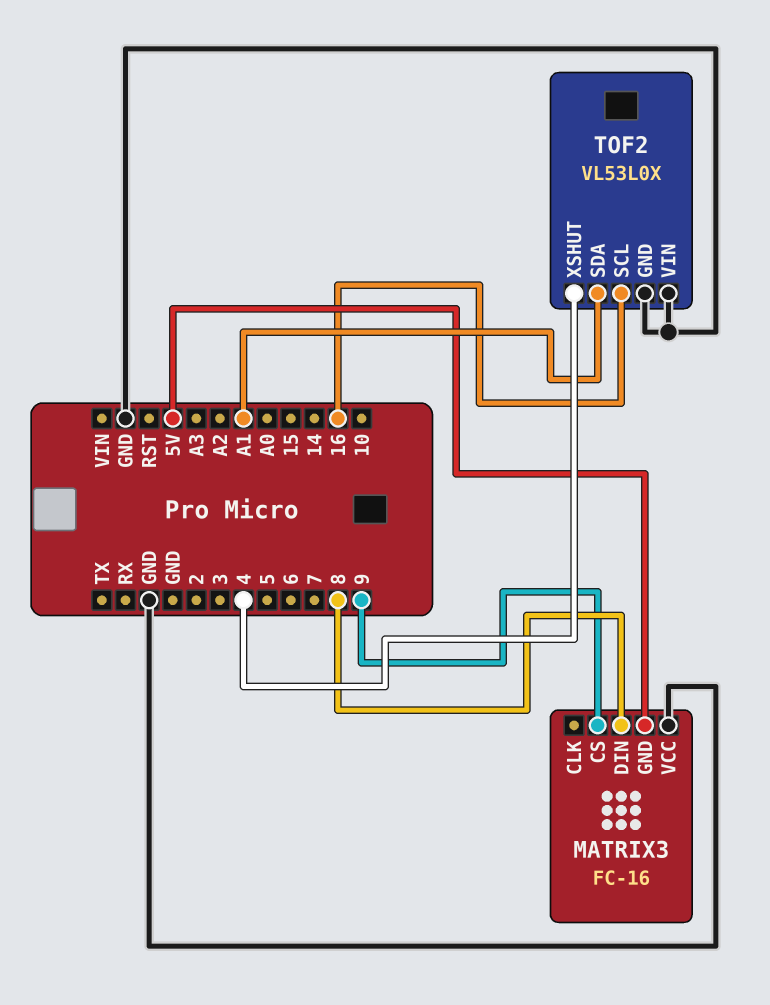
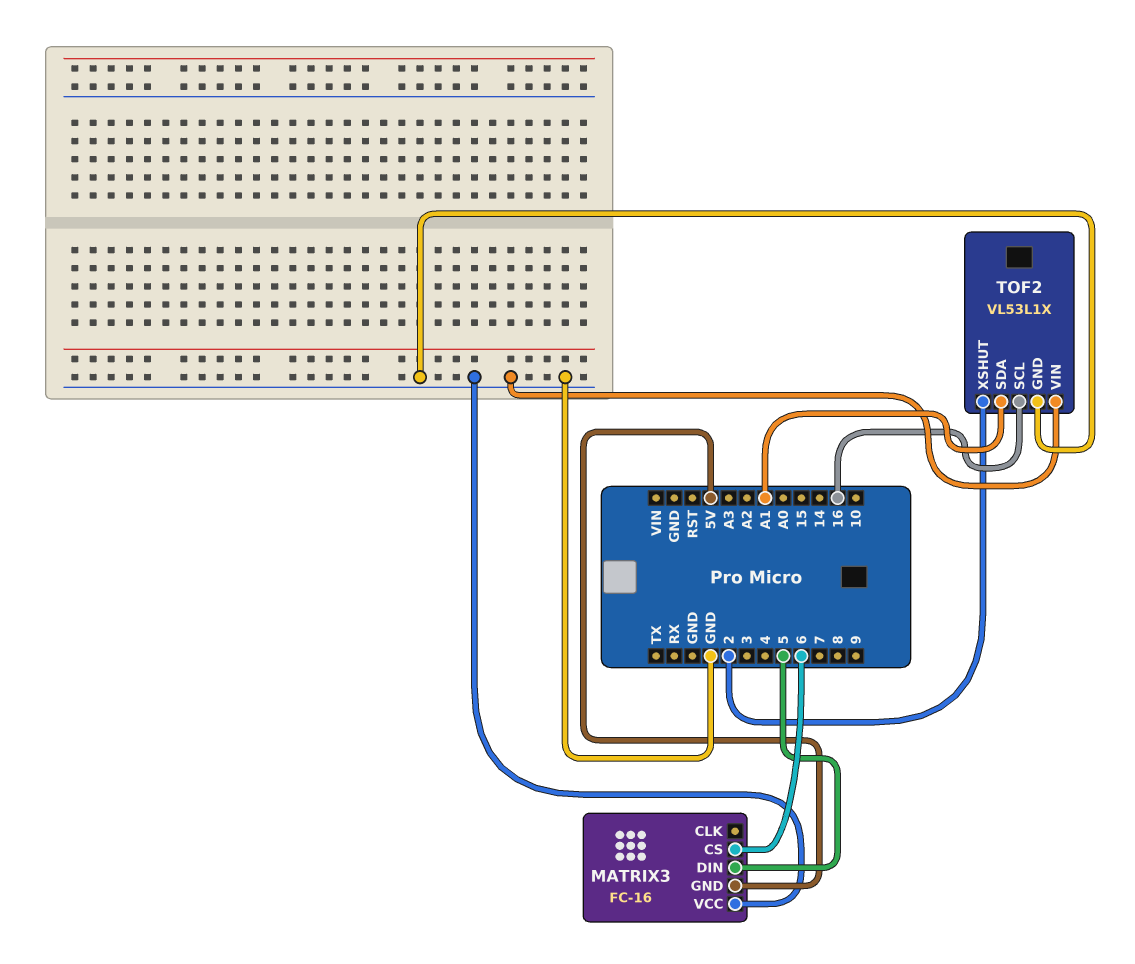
MATRIX3 pin CS: 9 -> 6
MATRIX3 pin DIN: 8 -> 5
TOF2: VL53L0X -> VL53L1X
TOF2 pin XSHUT: 4 -> 2

